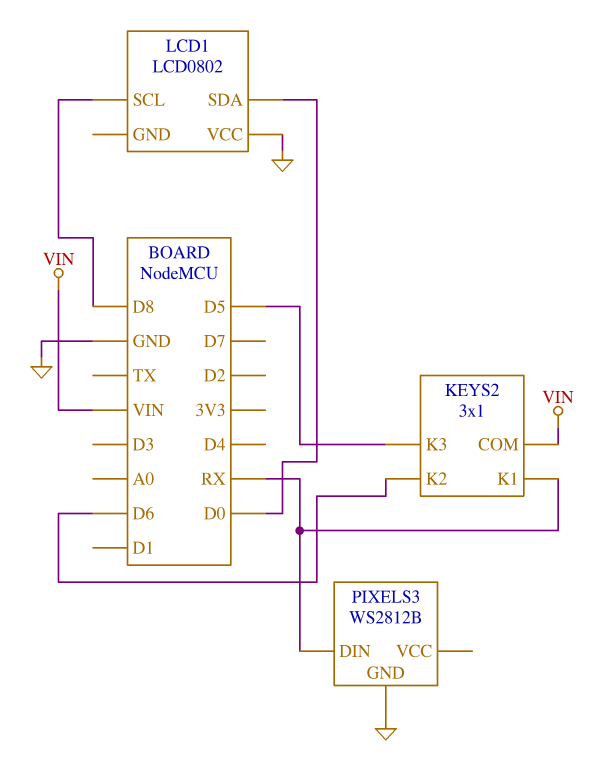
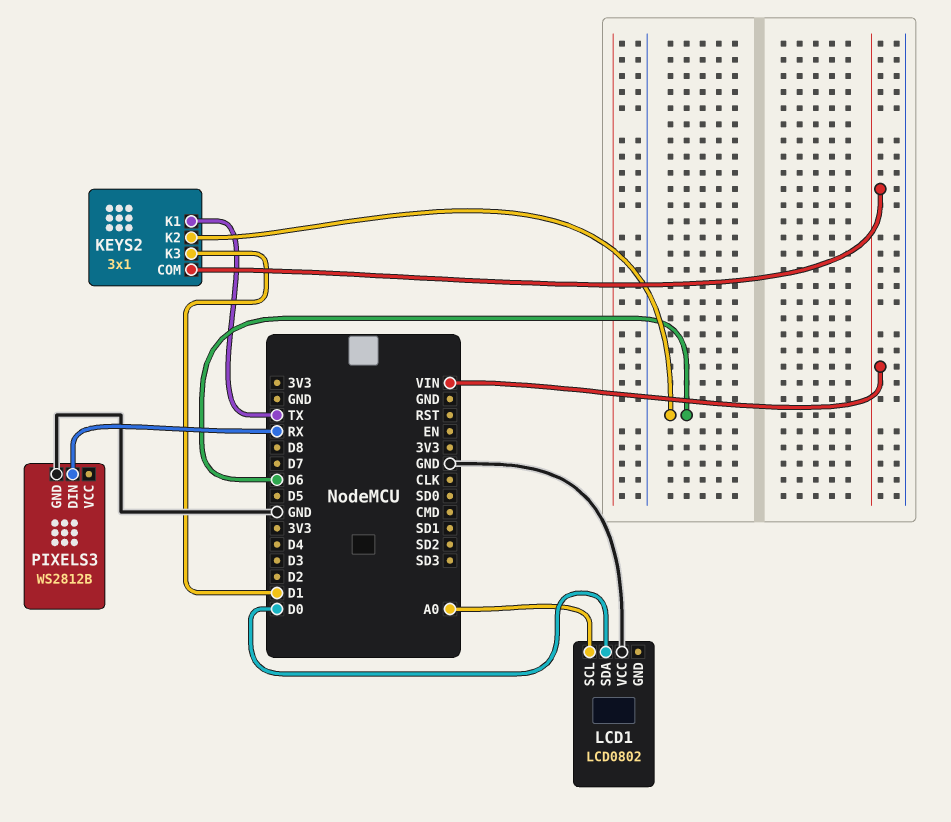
KEYS2 pin K1: RX -> TX
KEYS2 pin K3: D5 -> D1
LCD1 pin SCL: D8 -> A0

